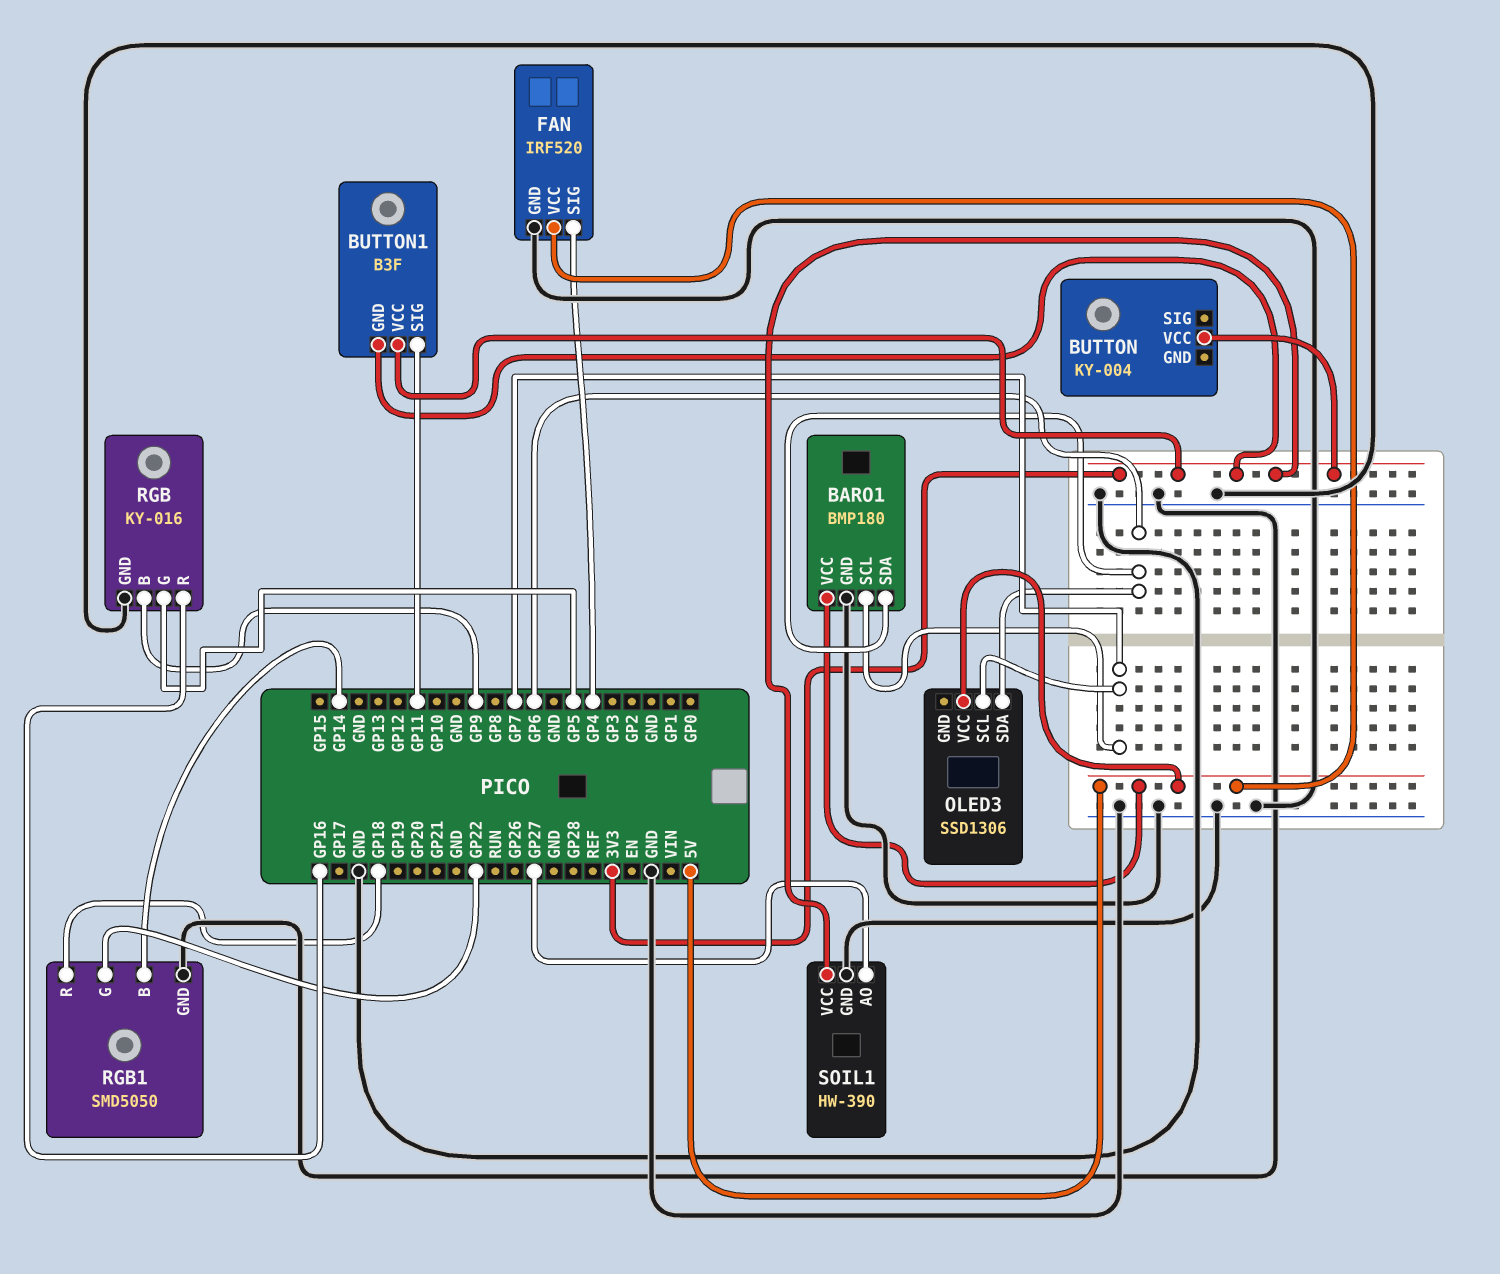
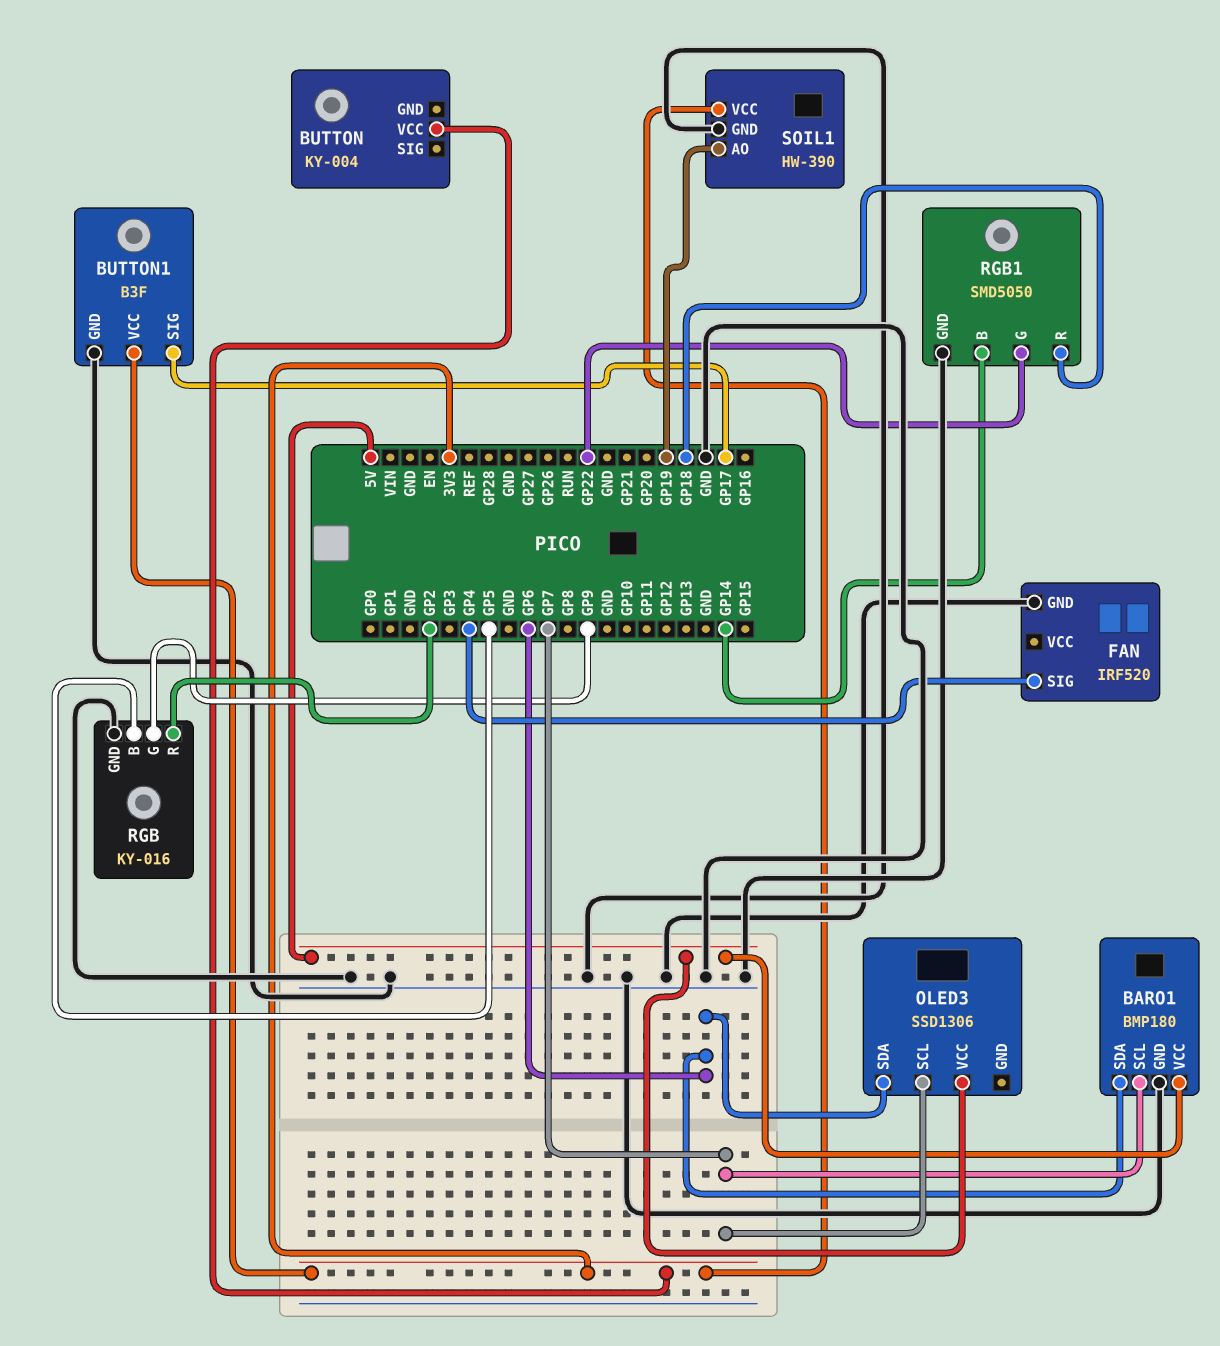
BUTTON1 pin GND: 3V3 -> GND
BUTTON1 pin SIG: GP11 -> GP17
FAN pin VCC: 5V -> none
RGB pin B: GP9 -> GP5
RGB pin G: GP5 -> GP9
RGB pin R: GP16 -> GP2
SOIL1 pin AO: GP27 -> GP19

